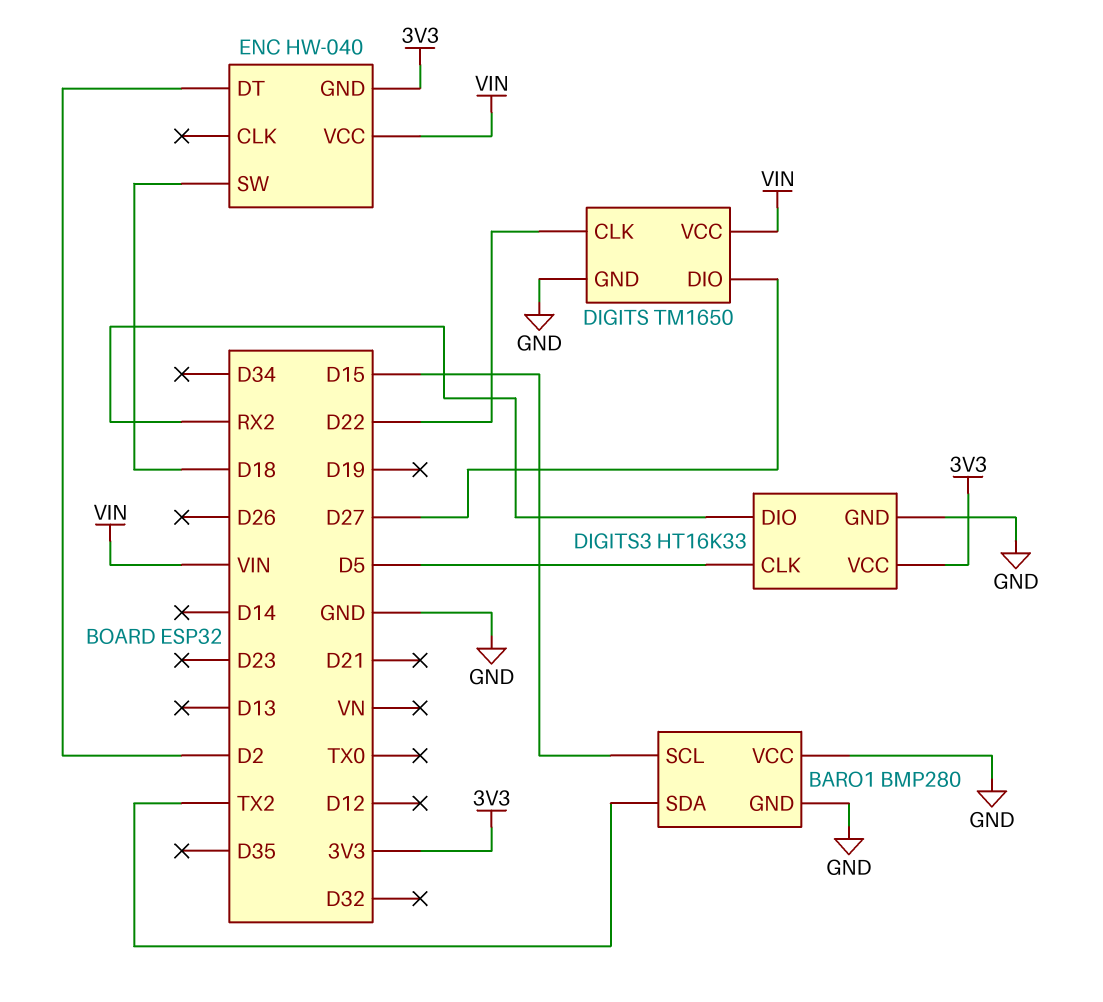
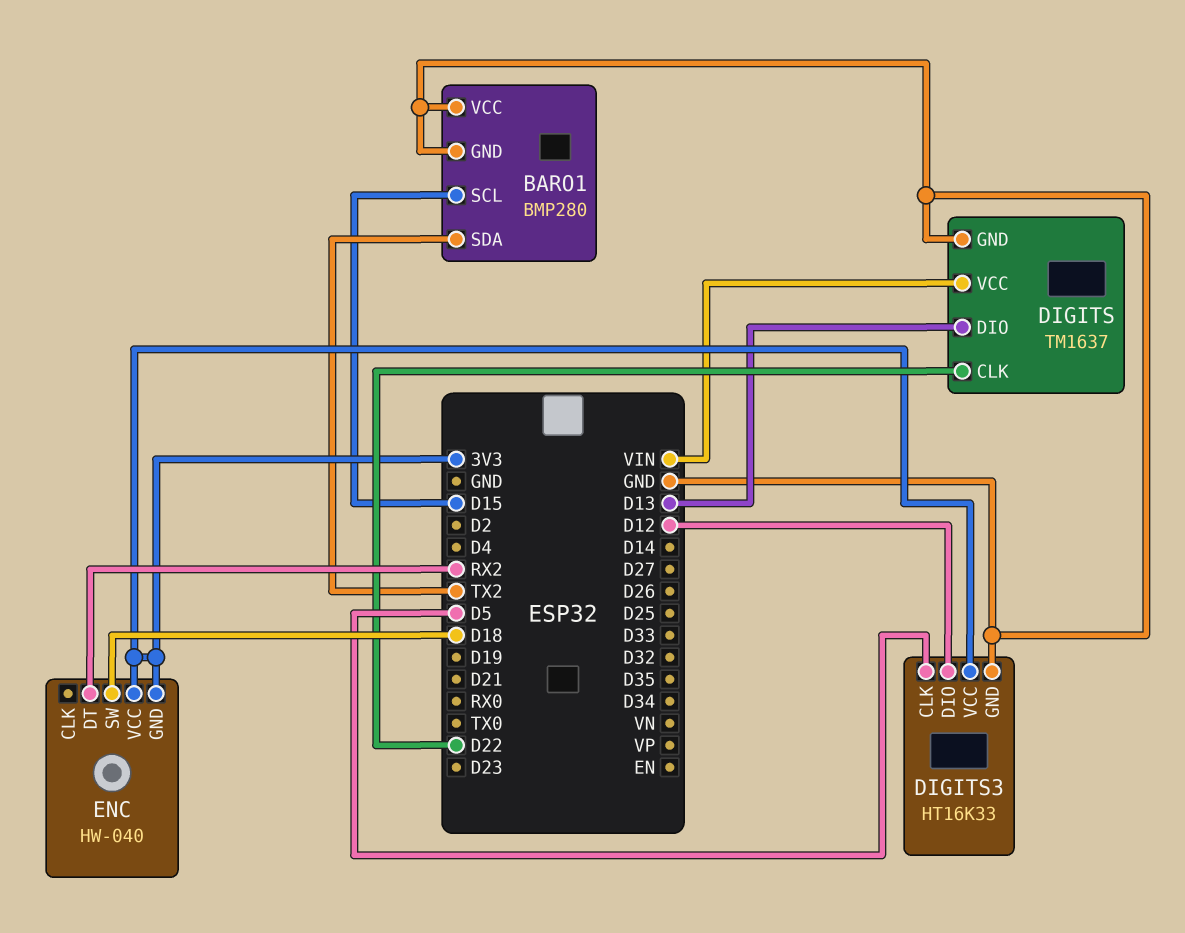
DIGITS: TM1650 -> TM1637
DIGITS pin DIO: D27 -> D13
DIGITS3 pin DIO: RX2 -> D12
ENC pin DT: D2 -> RX2
ENC pin VCC: VIN -> 3V3

